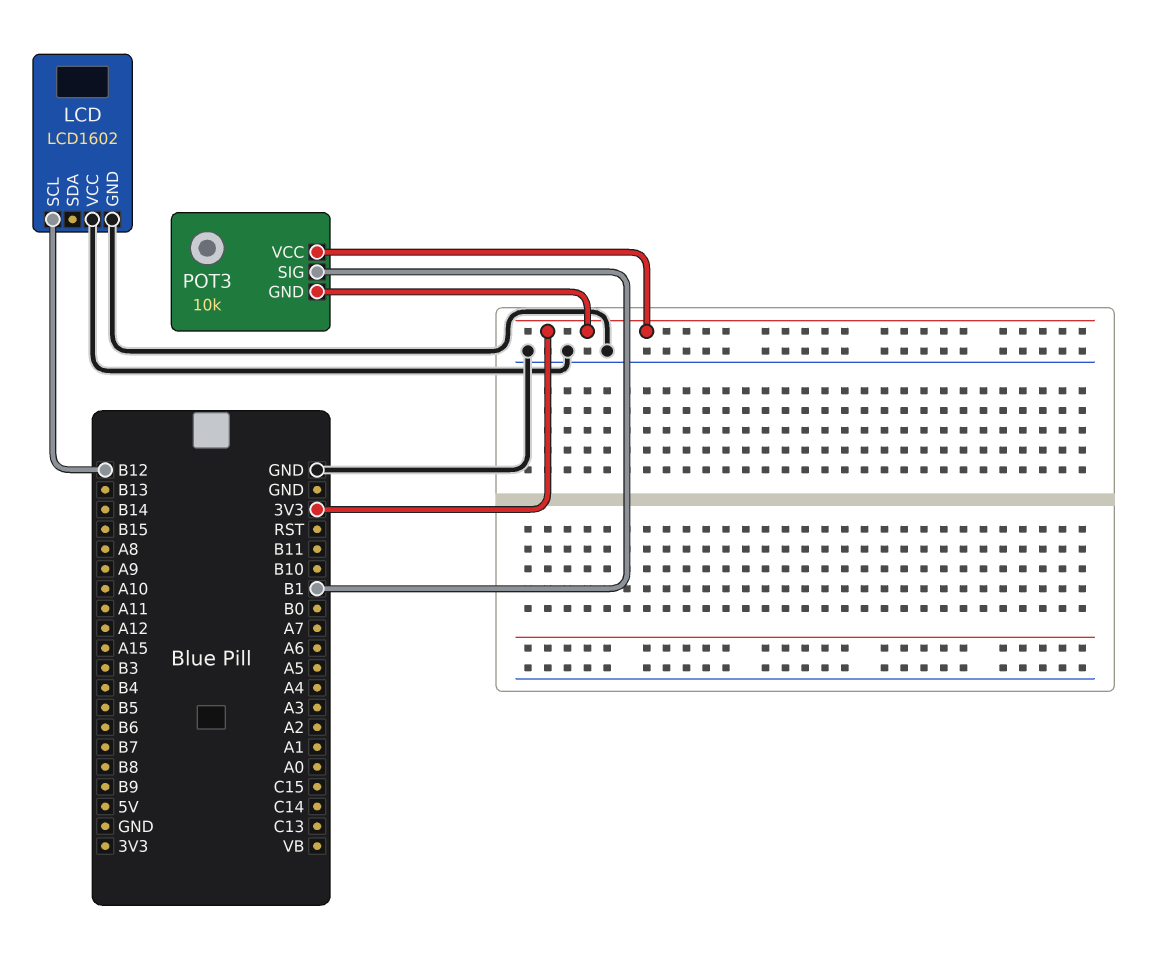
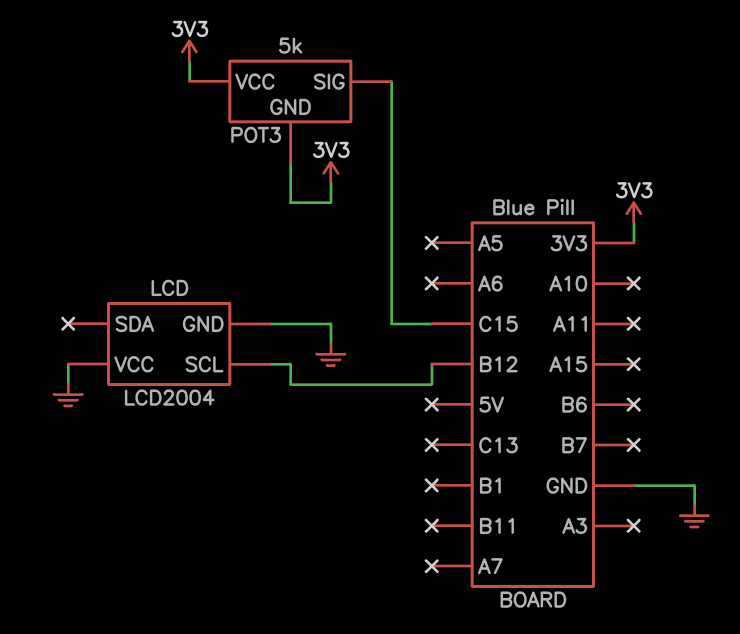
LCD: LCD1602 -> LCD2004
POT3: 10k -> 5k
POT3 pin SIG: B1 -> C15

